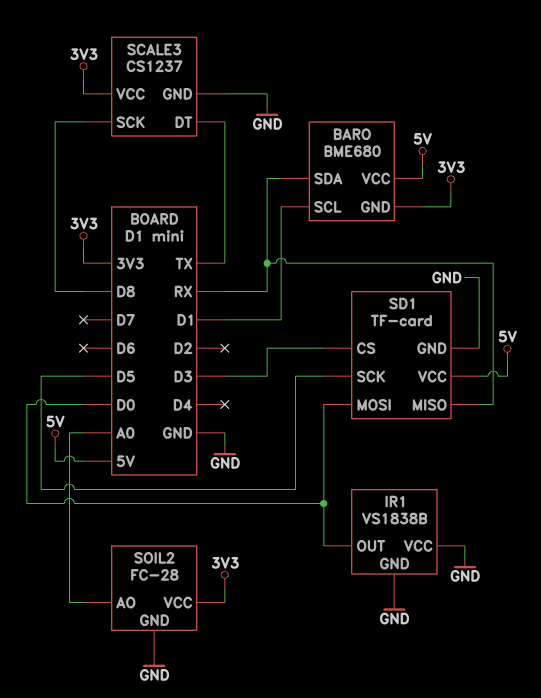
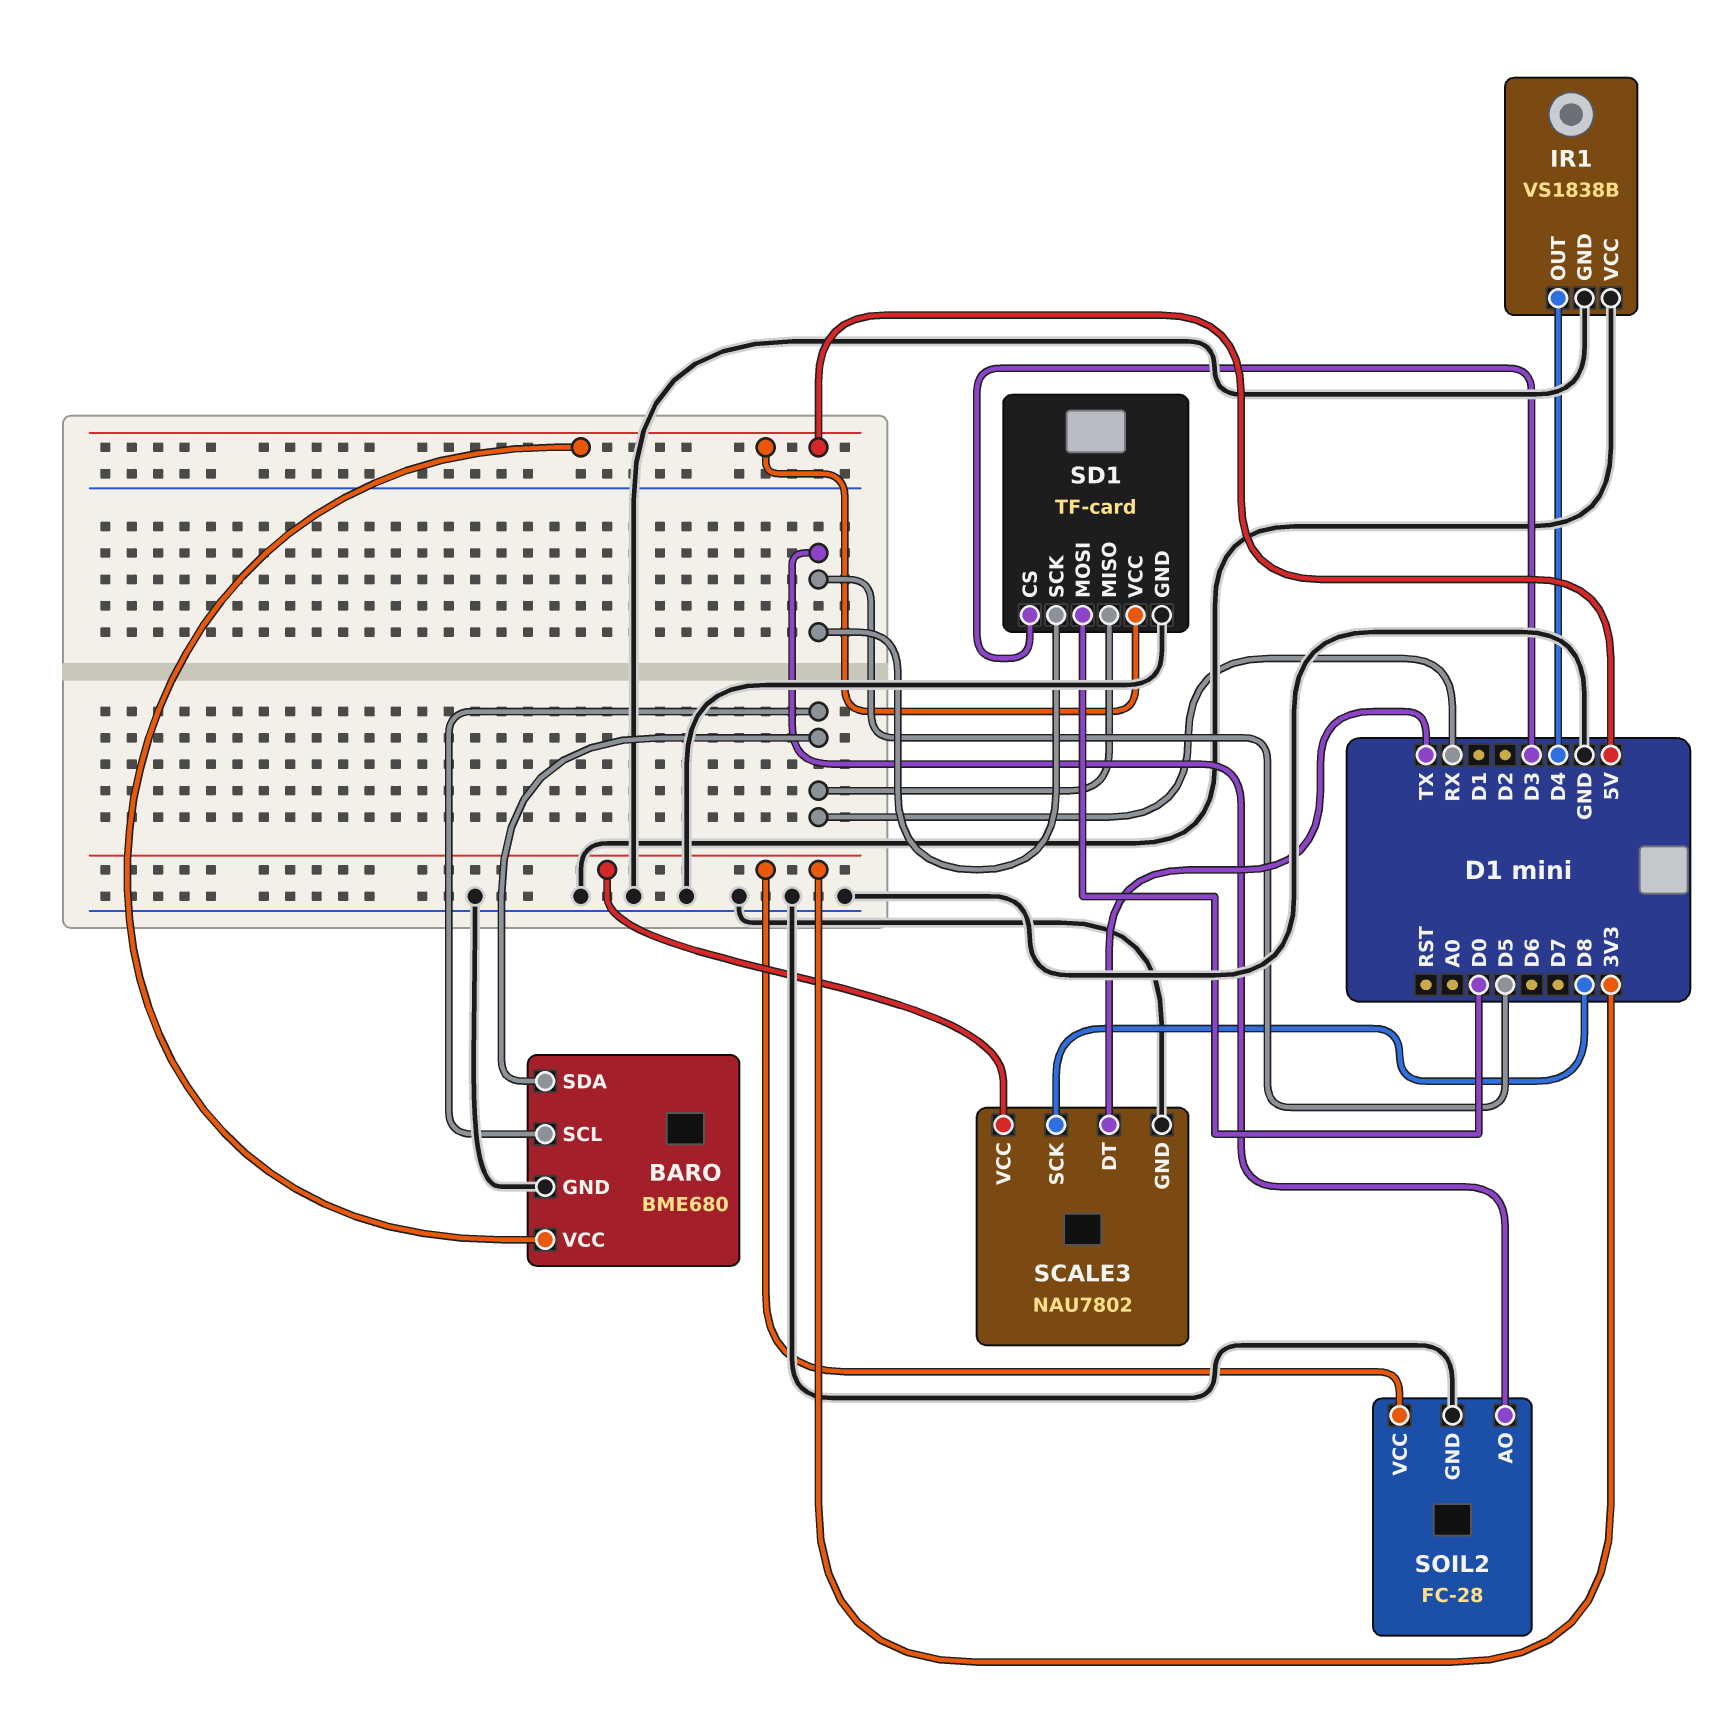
BARO pin GND: 3V3 -> GND
BARO pin SCL: D1 -> RX
IR1 pin OUT: D0 -> D4
SCALE3: CS1237 -> NAU7802
SOIL2 pin AO: A0 -> D5

